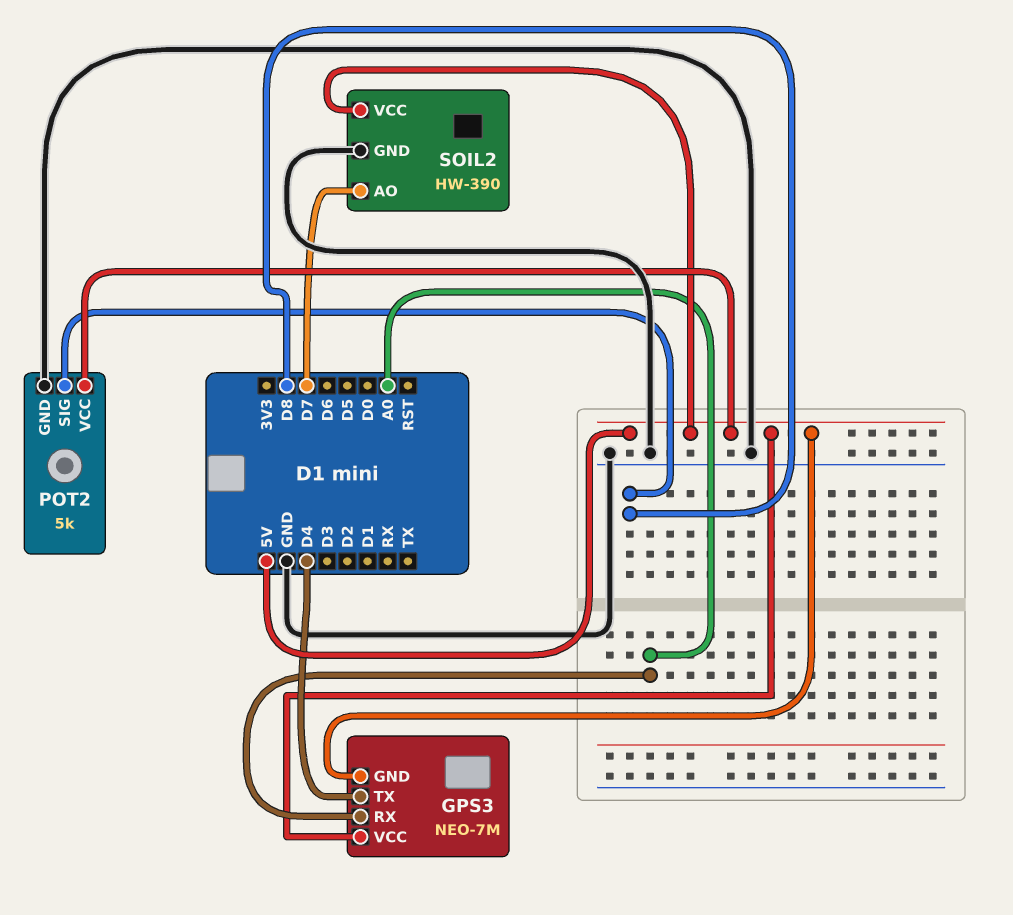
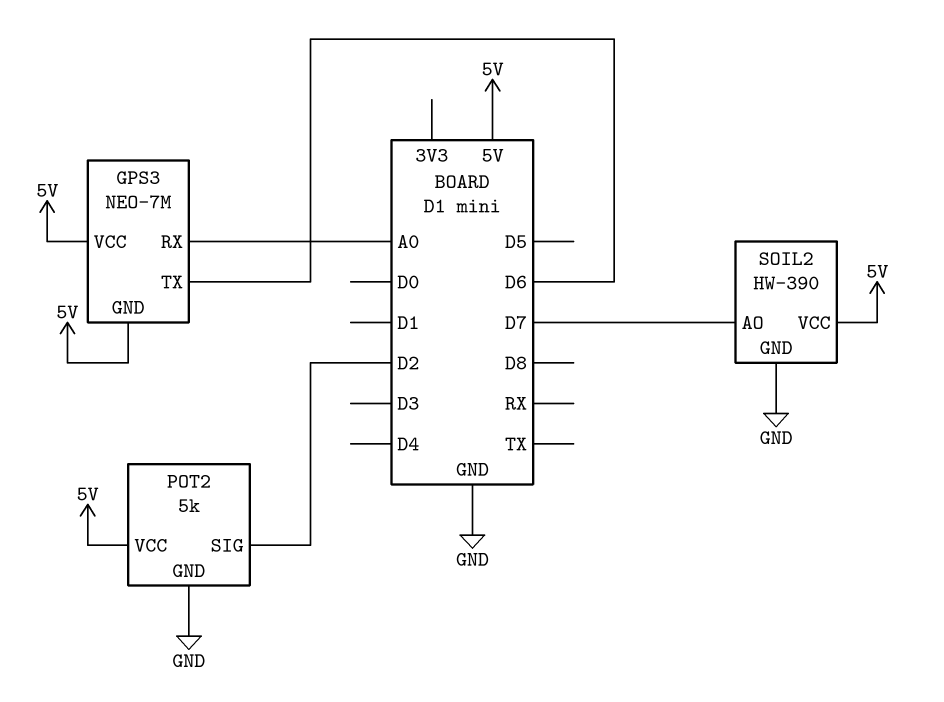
GPS3 pin TX: D4 -> D6
POT2 pin SIG: D8 -> D2

